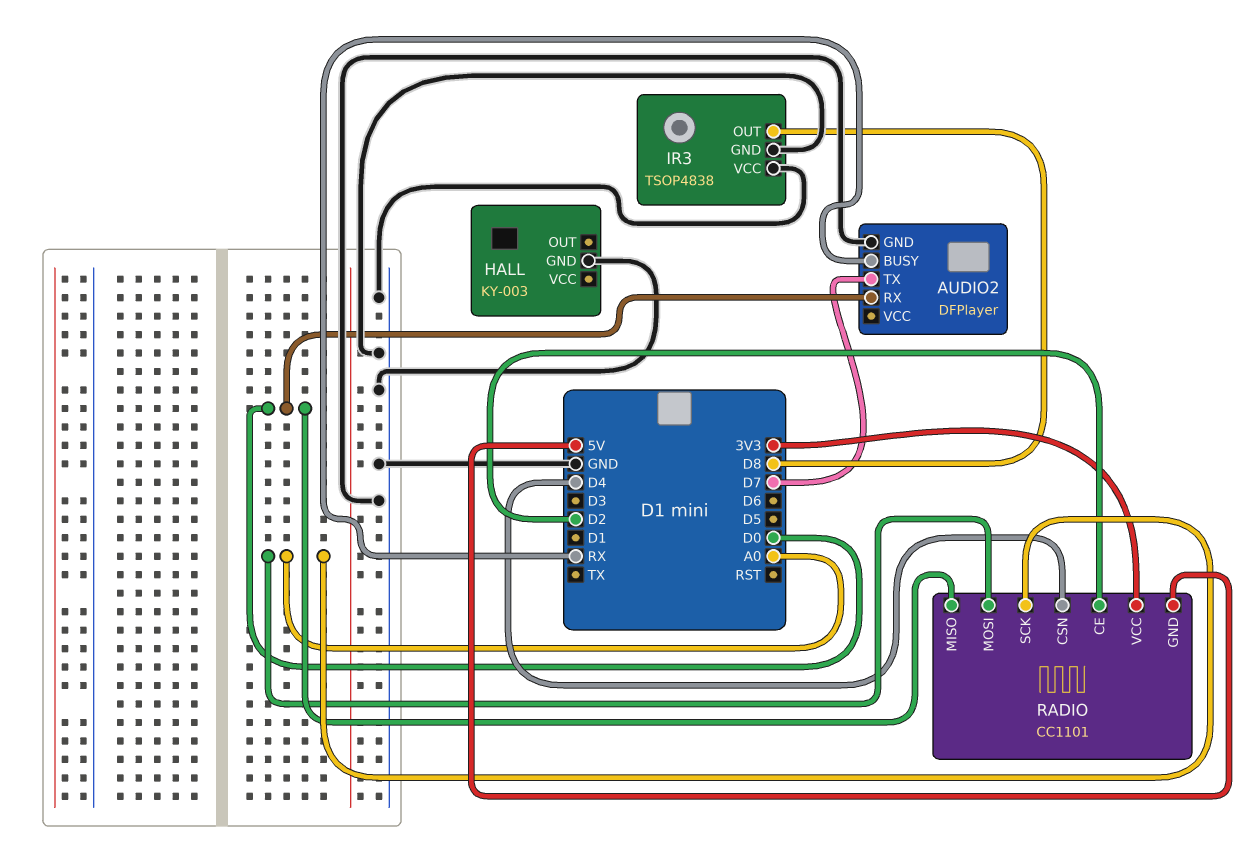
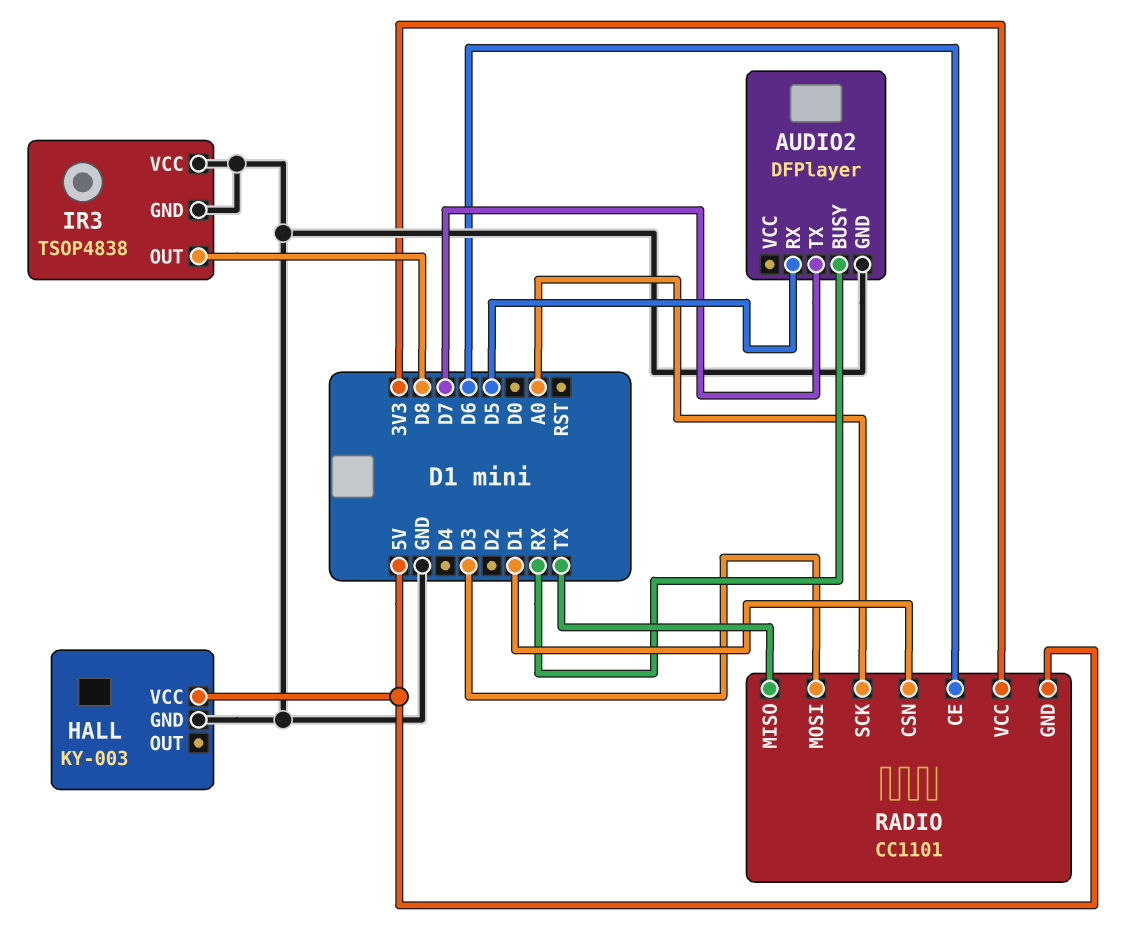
AUDIO2 pin RX: D0 -> D5
HALL pin VCC: none -> 5V
RADIO pin CE: D2 -> D6
RADIO pin CSN: D4 -> D1
RADIO pin MISO: D0 -> TX
RADIO pin MOSI: A0 -> D3

